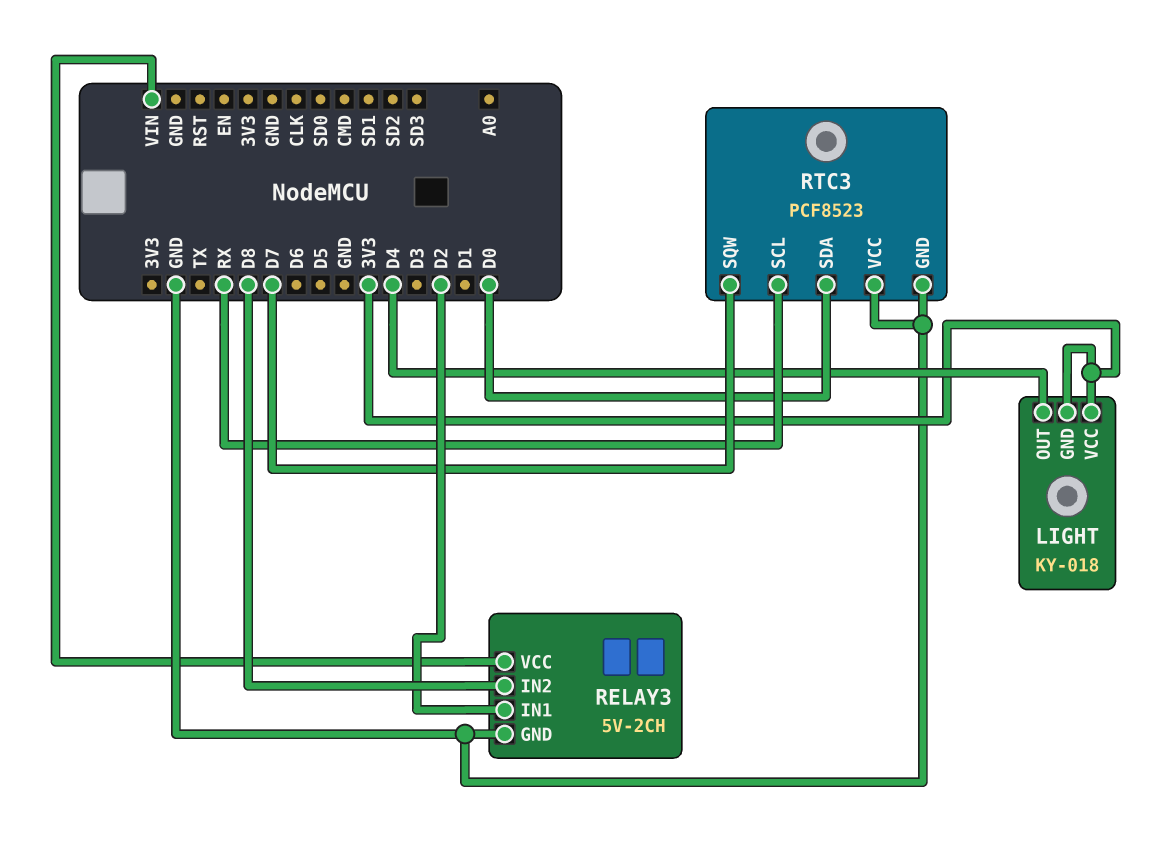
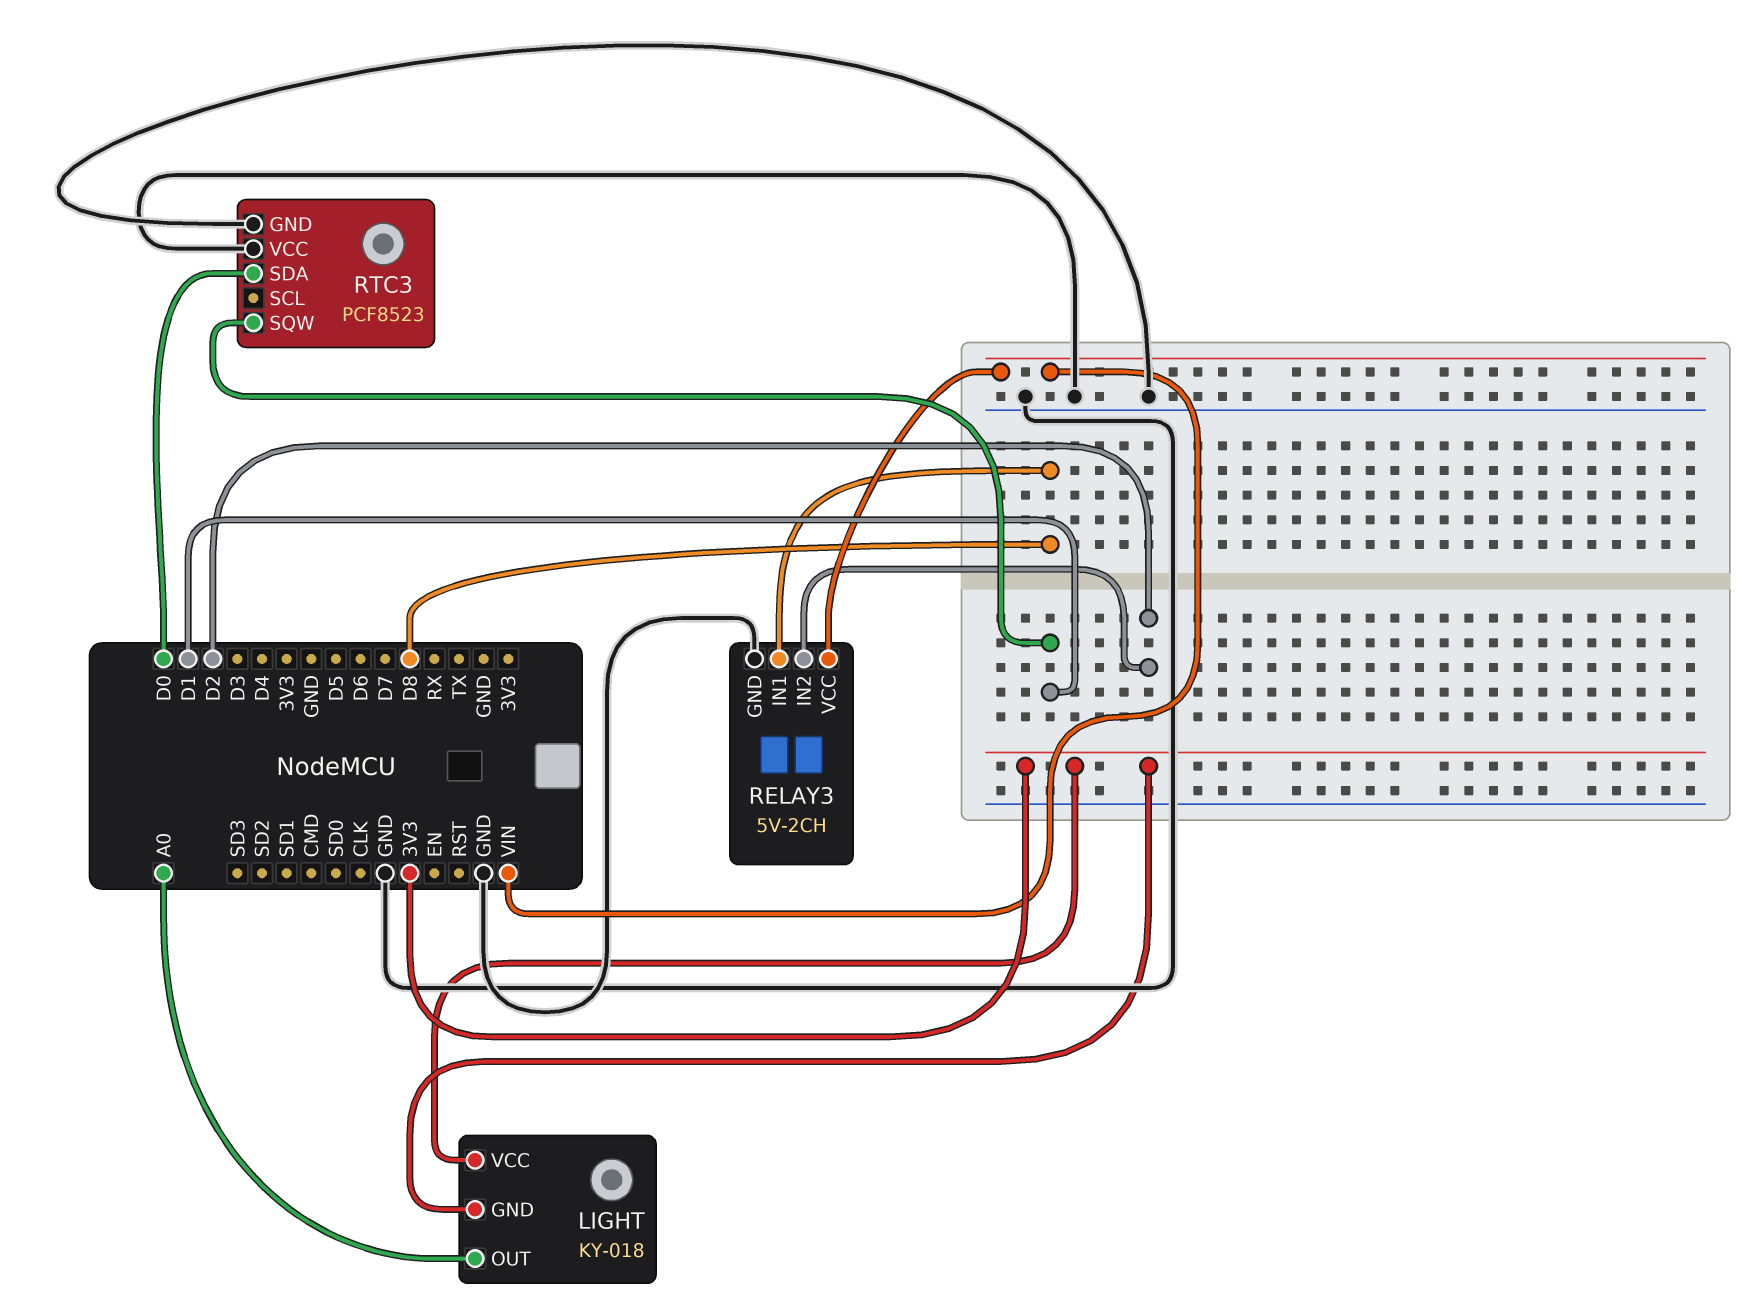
LIGHT pin OUT: D4 -> A0
RELAY3 pin IN1: D2 -> D8
RELAY3 pin IN2: D8 -> D2
RTC3 pin SCL: RX -> none
RTC3 pin SQW: D7 -> D1

